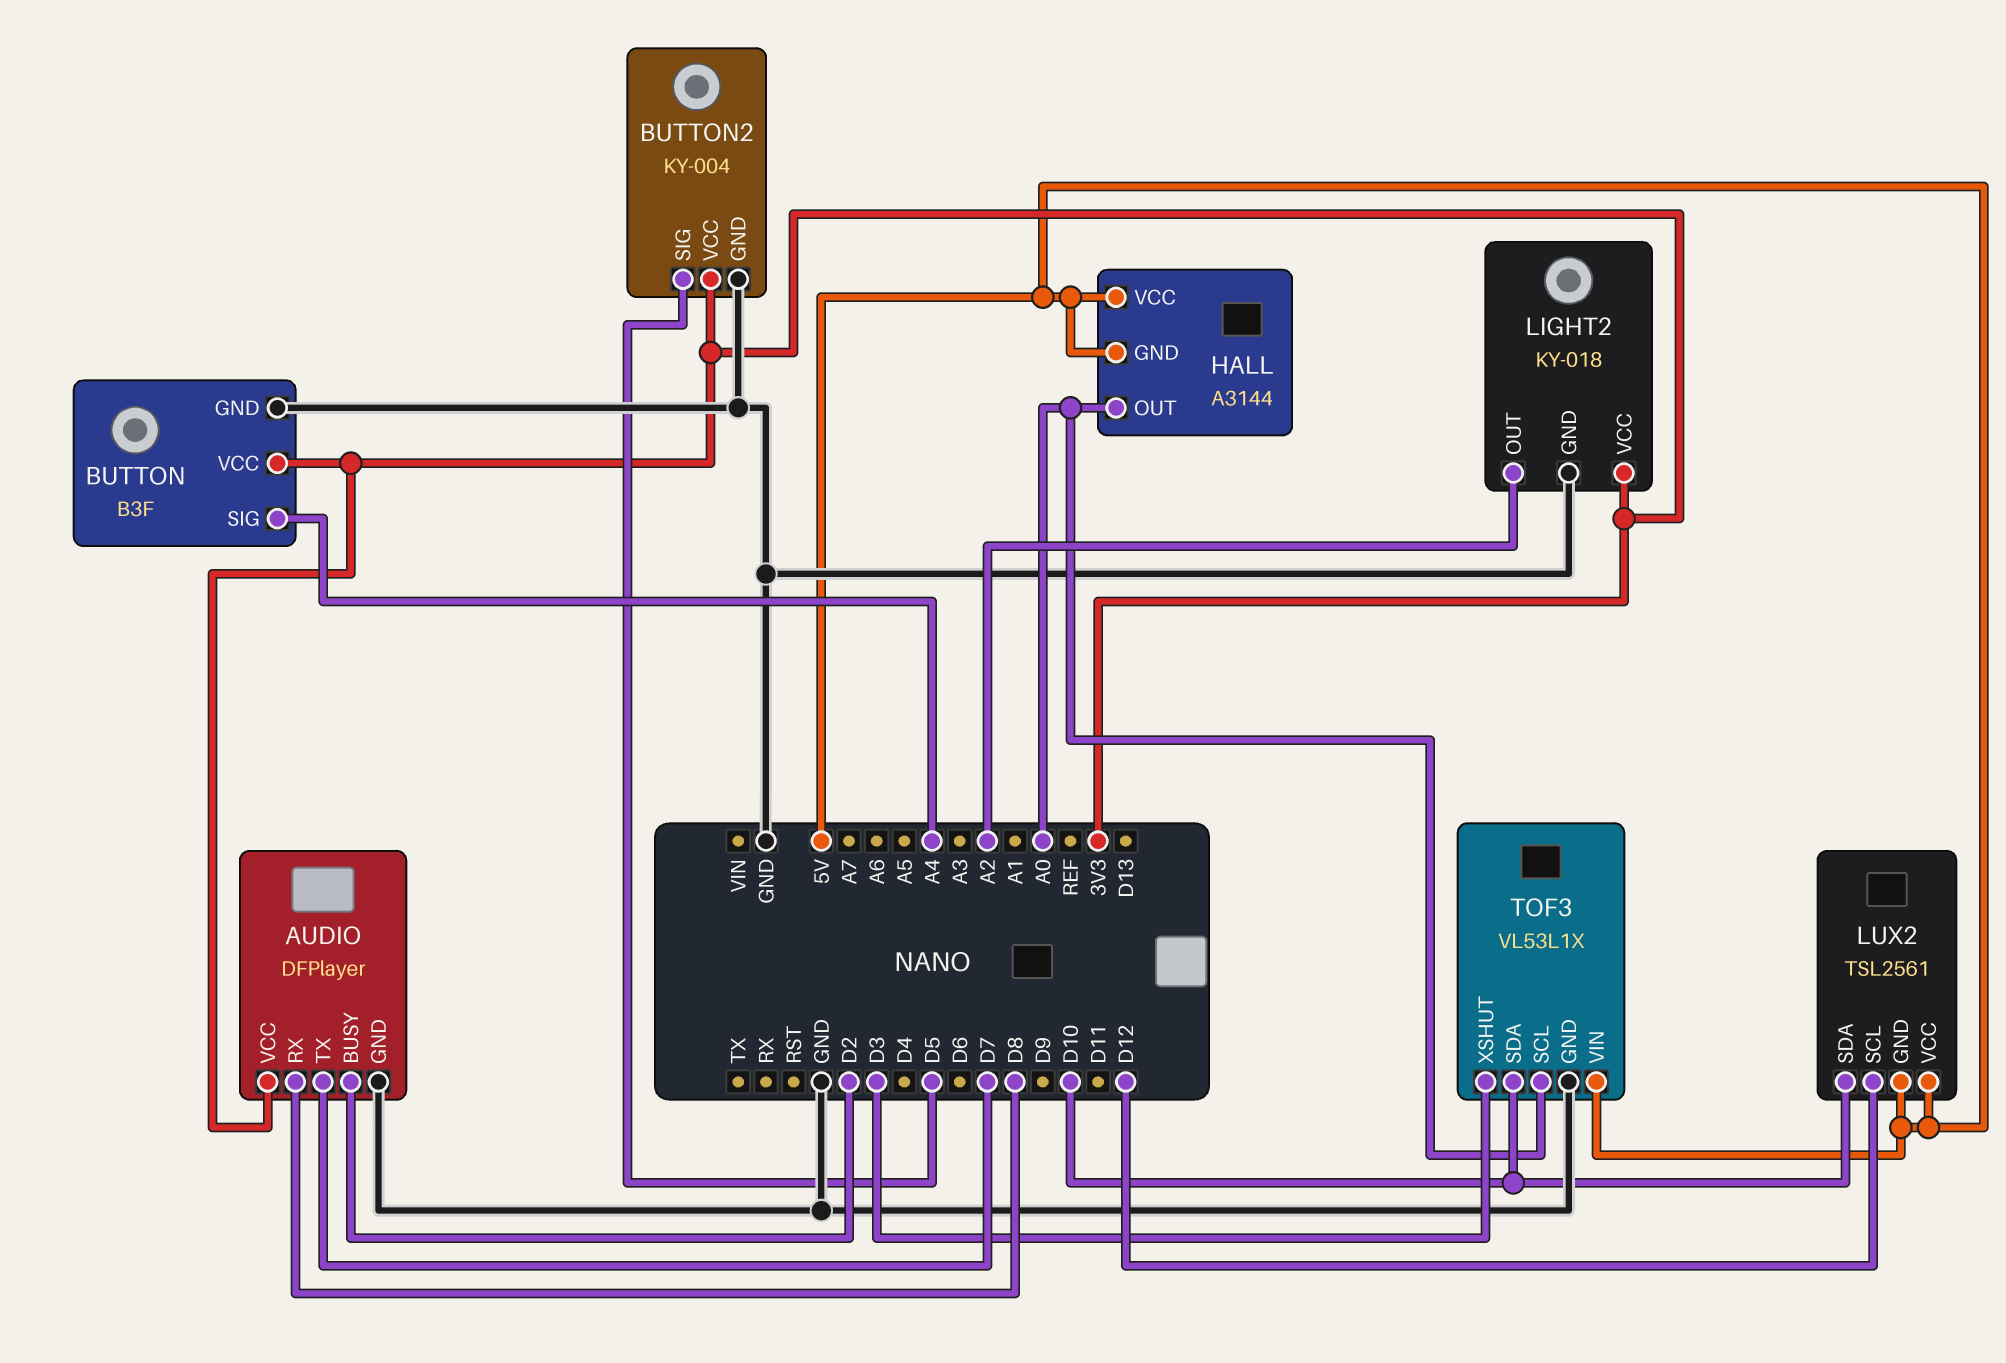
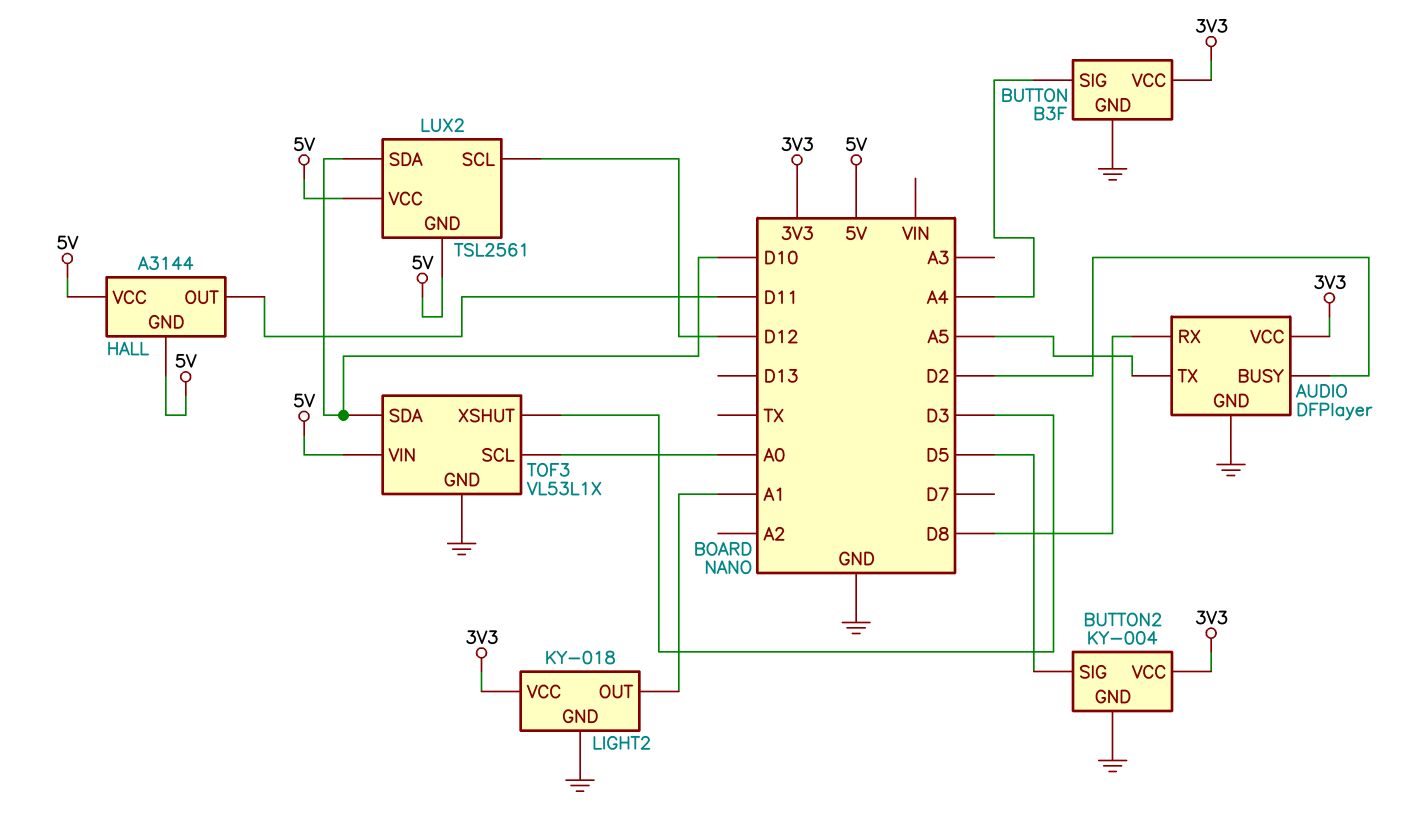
AUDIO pin TX: D7 -> A5
HALL pin OUT: A0 -> D11
LIGHT2 pin OUT: A2 -> A1

